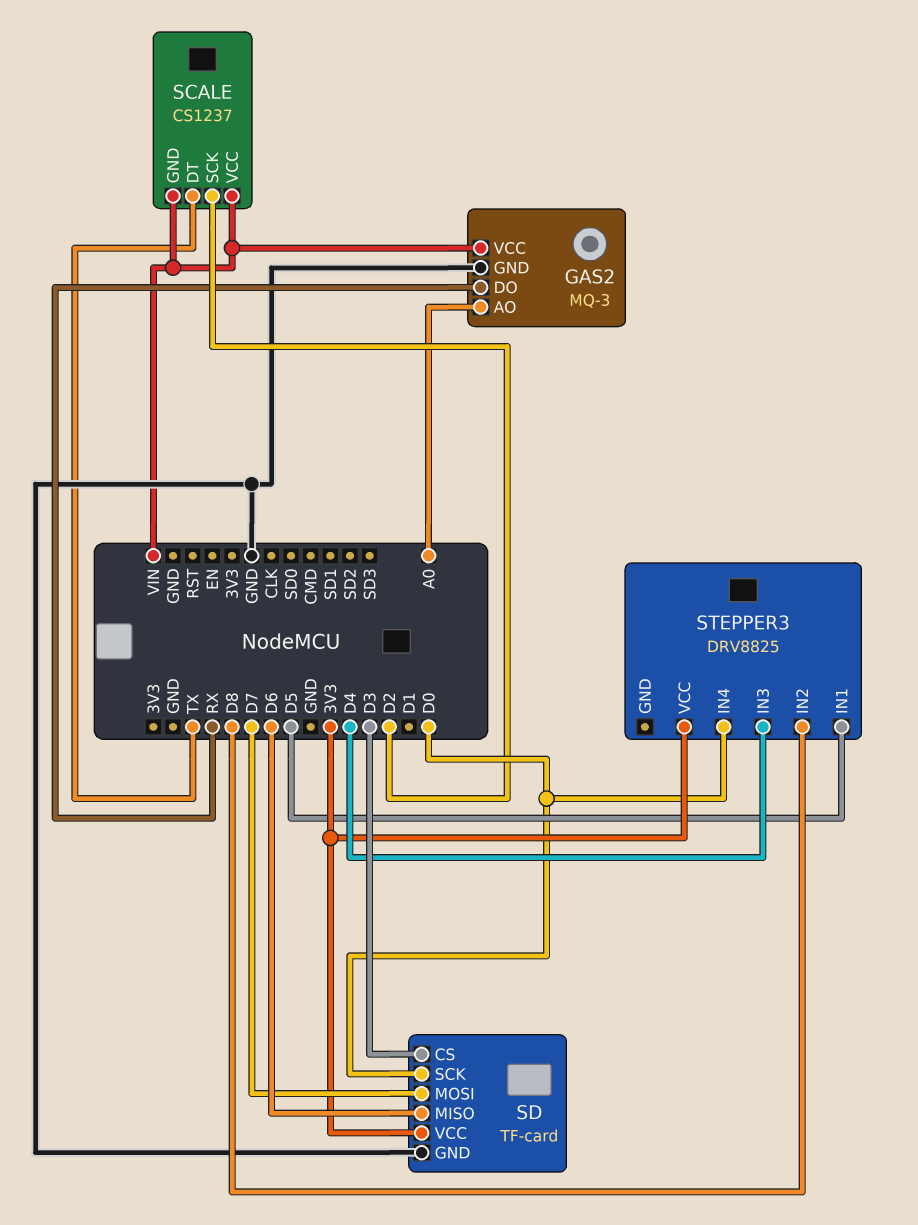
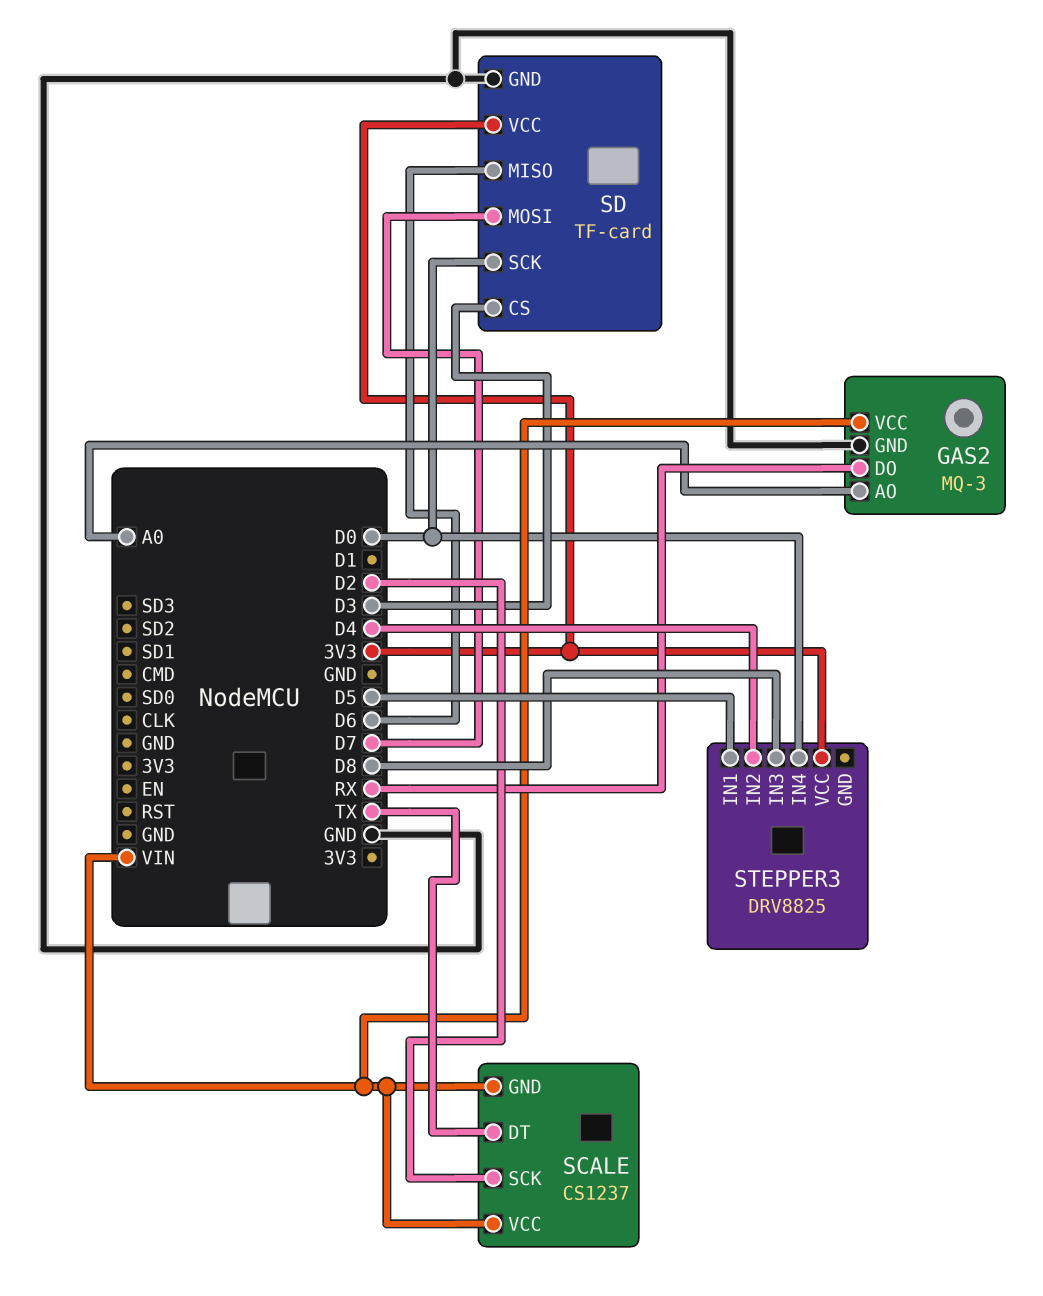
STEPPER3 pin IN2: D8 -> D4
STEPPER3 pin IN3: D4 -> D8

